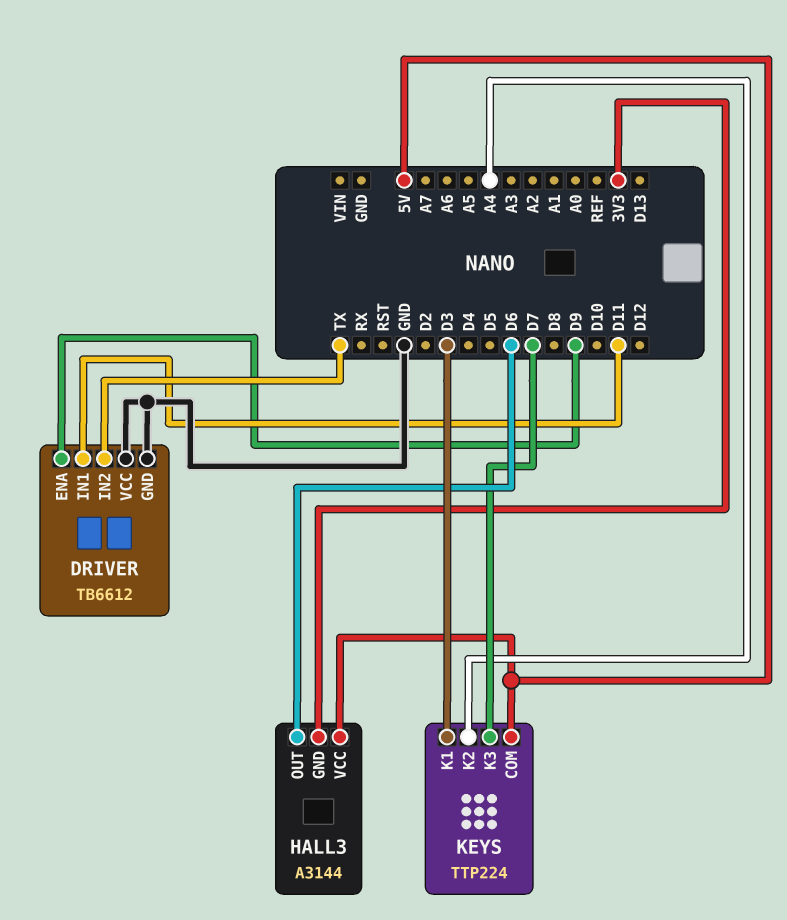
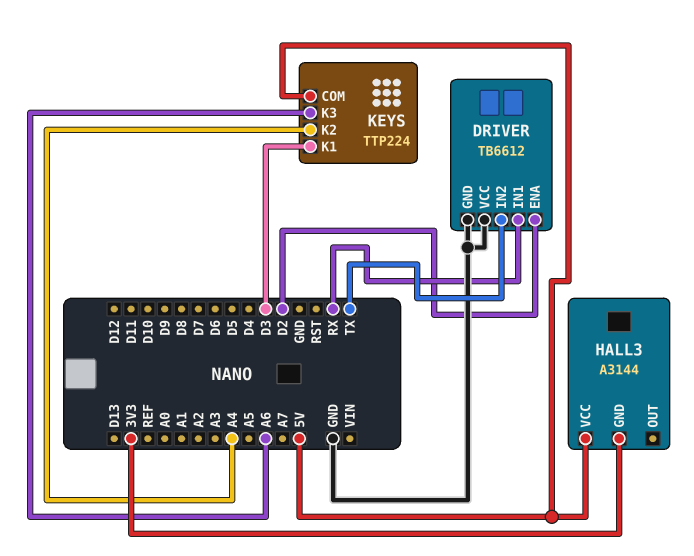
DRIVER pin ENA: D9 -> D2
DRIVER pin IN1: D11 -> RX
HALL3 pin OUT: D6 -> none
KEYS pin K3: D7 -> A6

